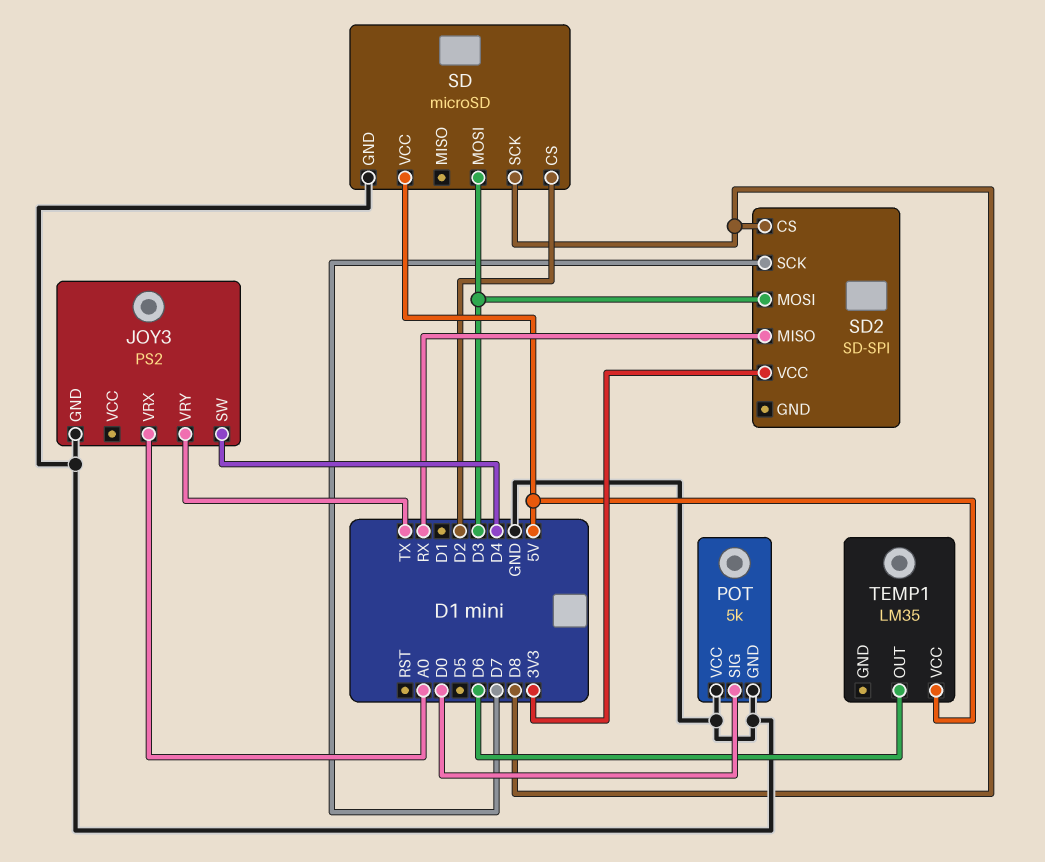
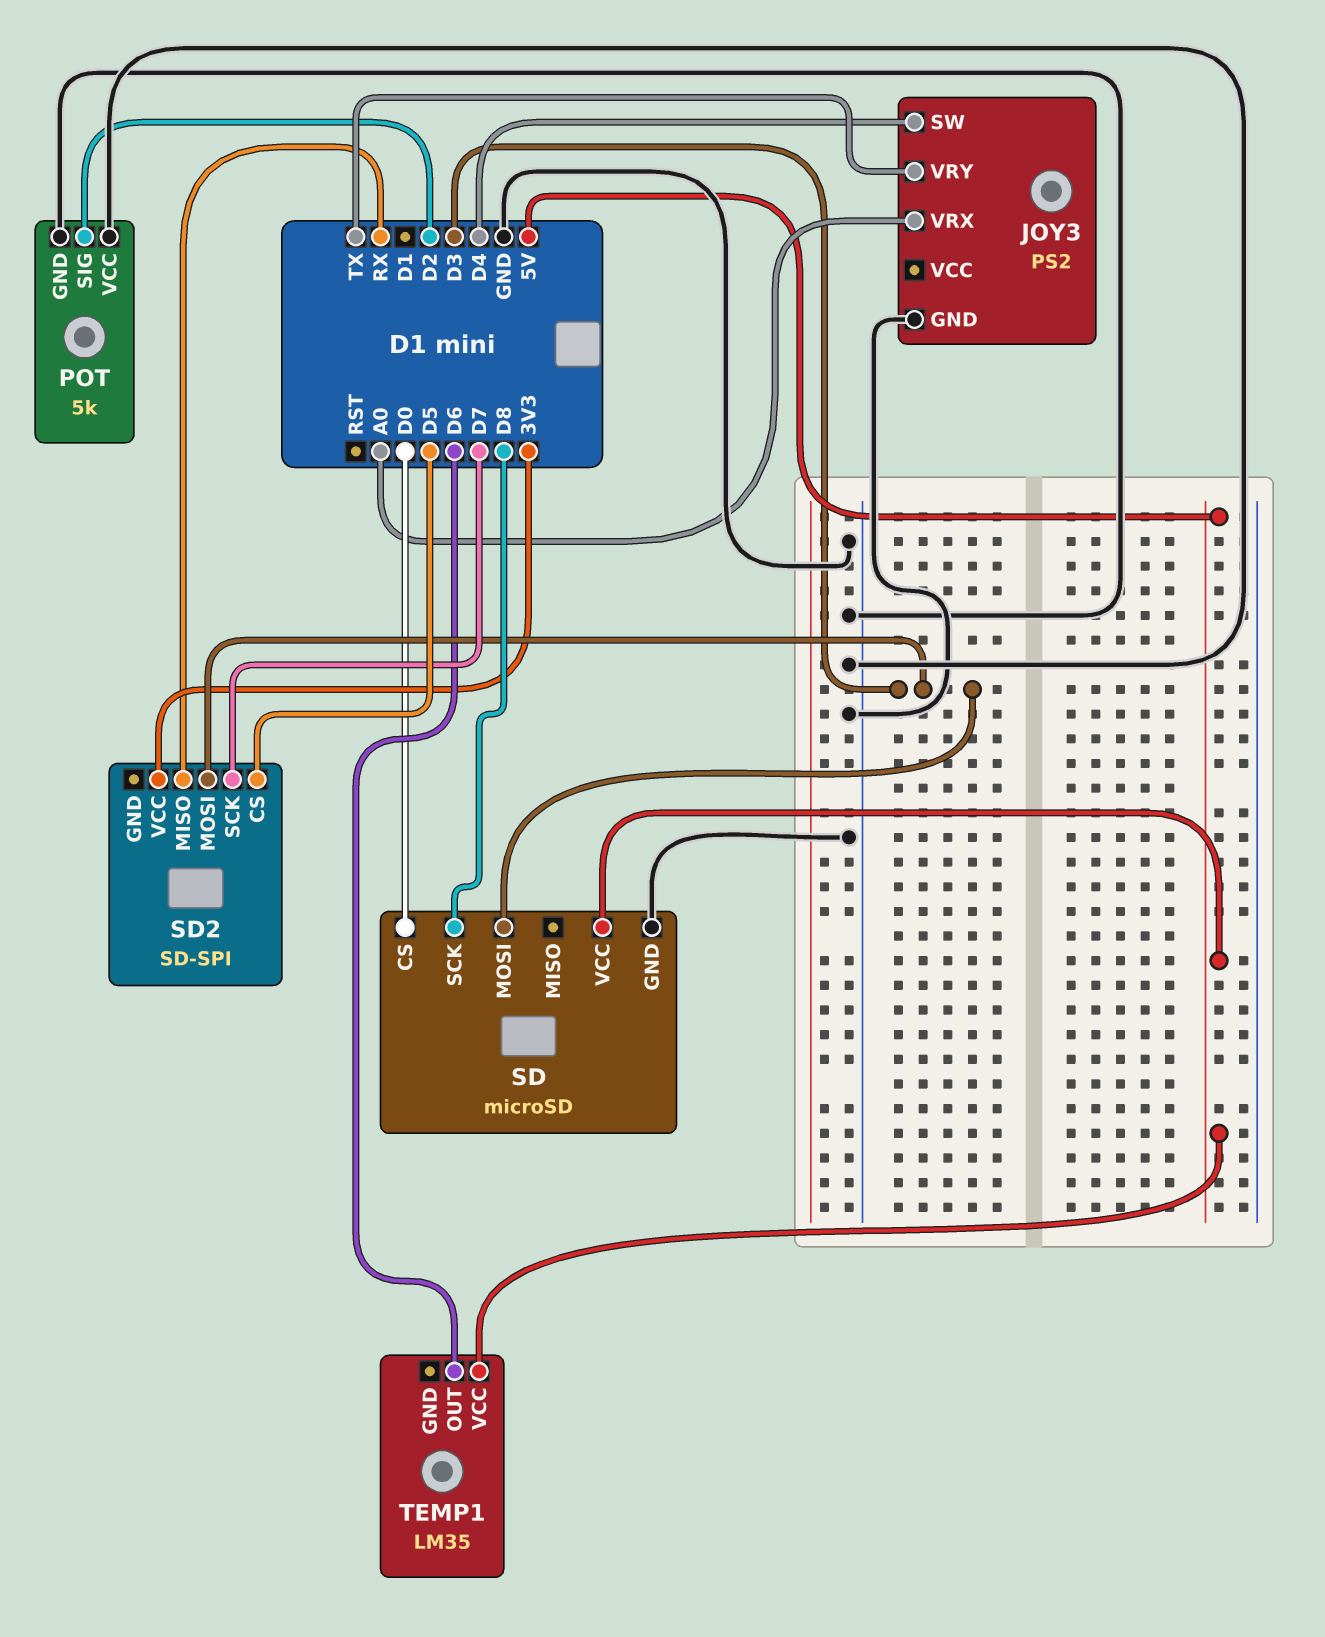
POT pin SIG: D0 -> D2
SD pin CS: D2 -> D0
SD2 pin CS: D8 -> D5

